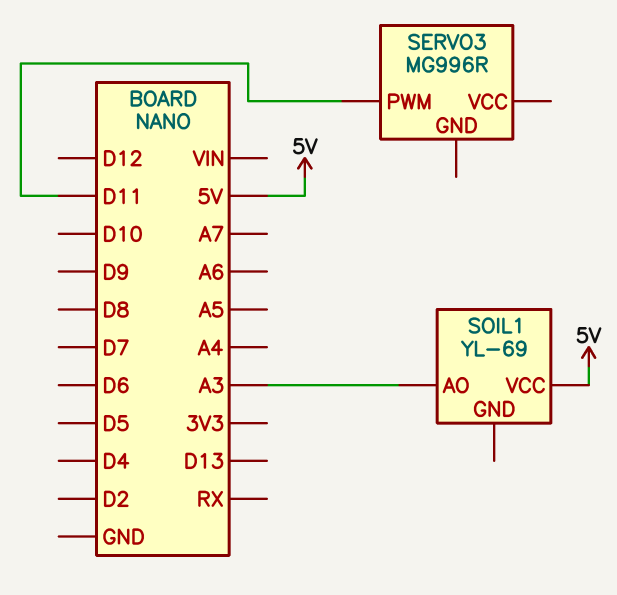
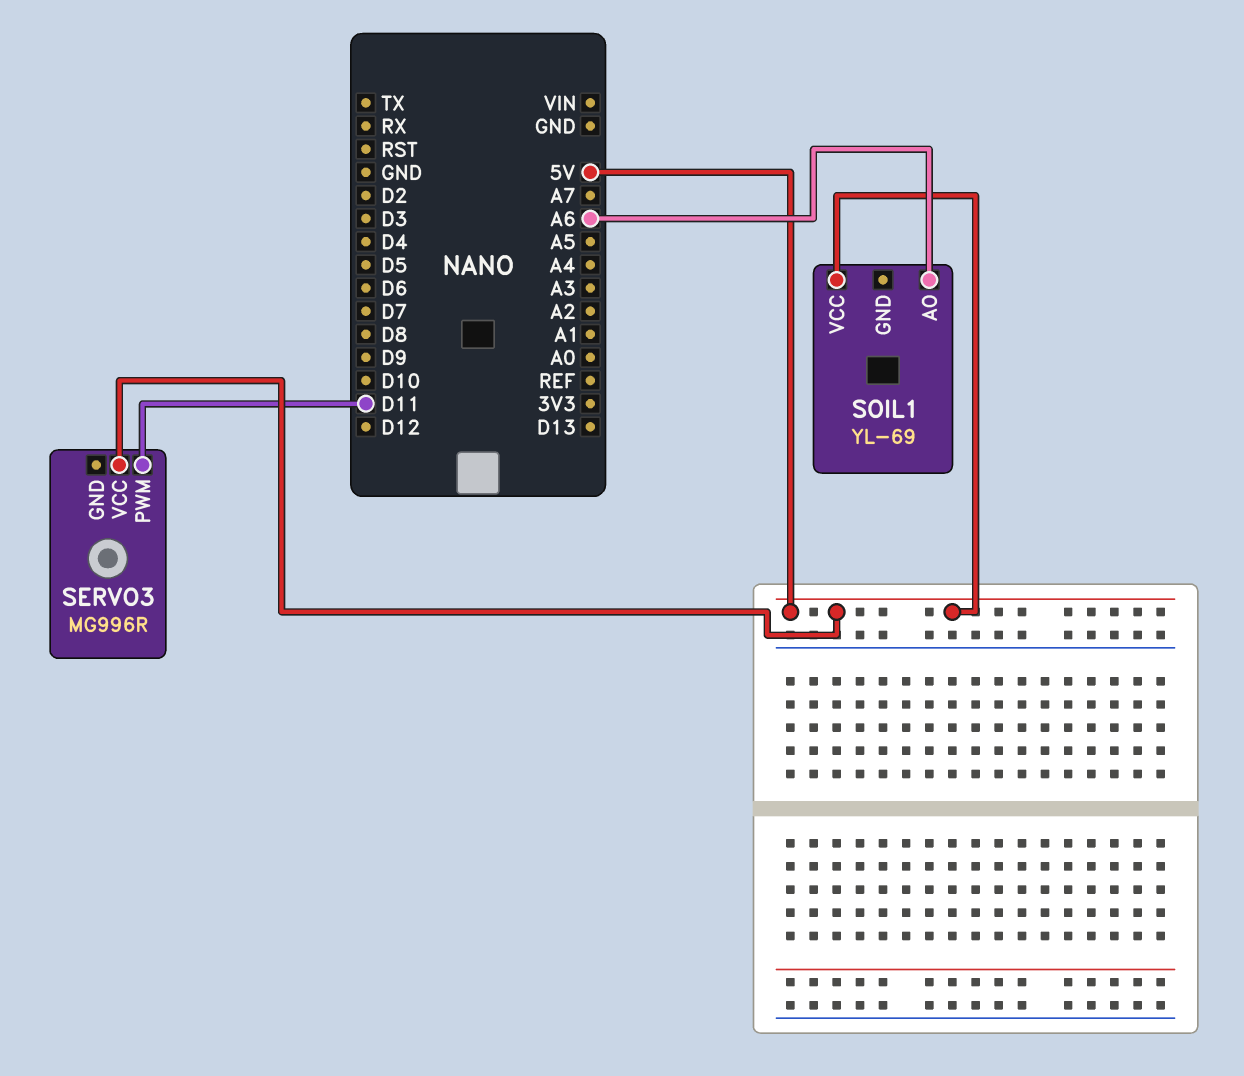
SERVO3 pin VCC: none -> 5V
SOIL1 pin AO: A3 -> A6

